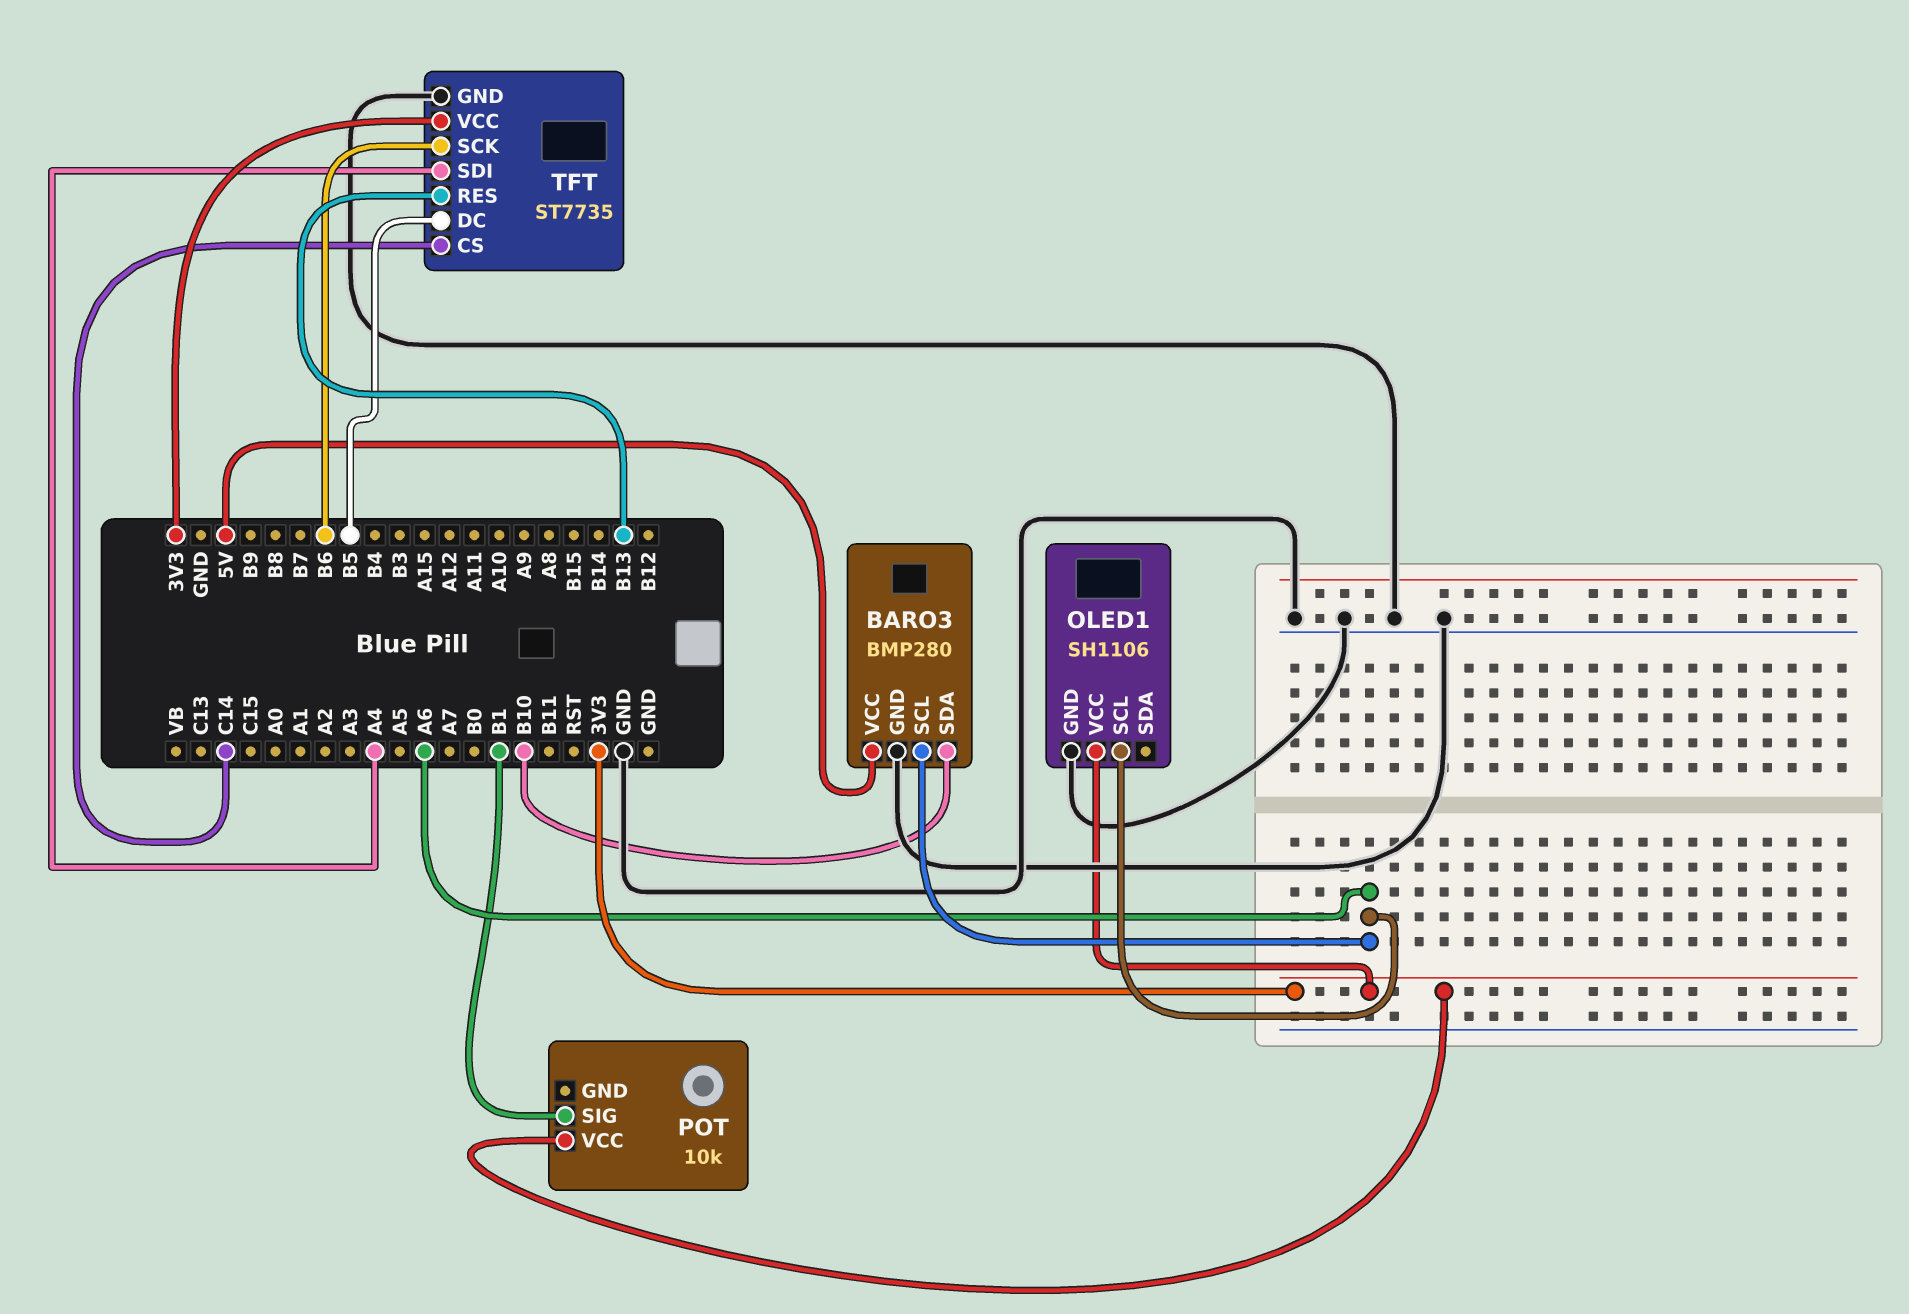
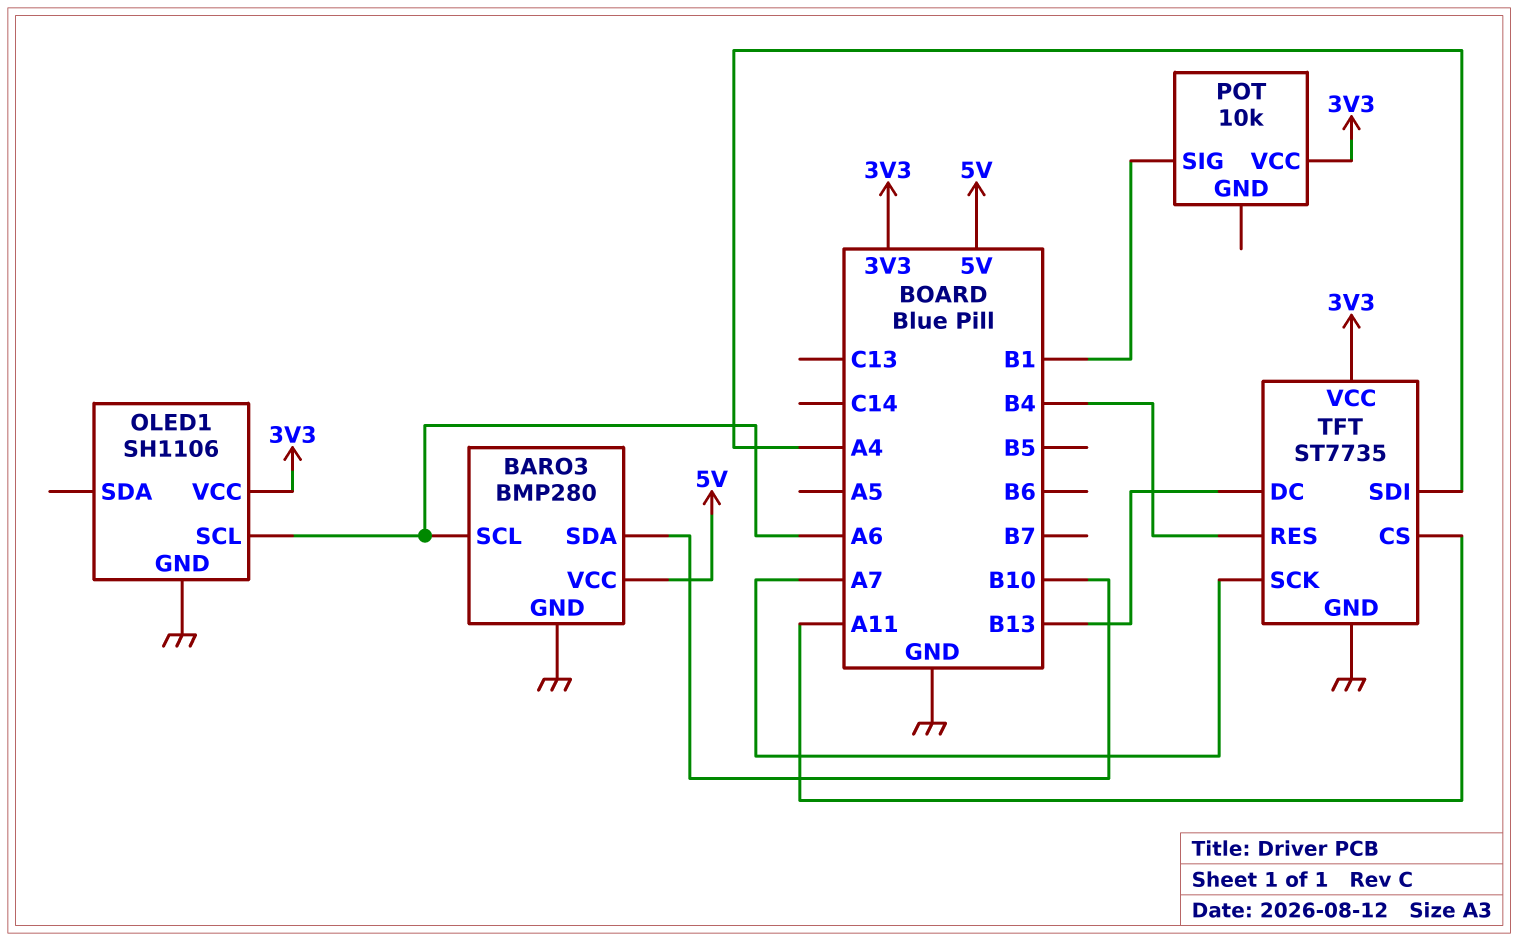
TFT pin CS: C14 -> A11
TFT pin DC: B5 -> B13
TFT pin RES: B13 -> B4
TFT pin SCK: B6 -> A7

